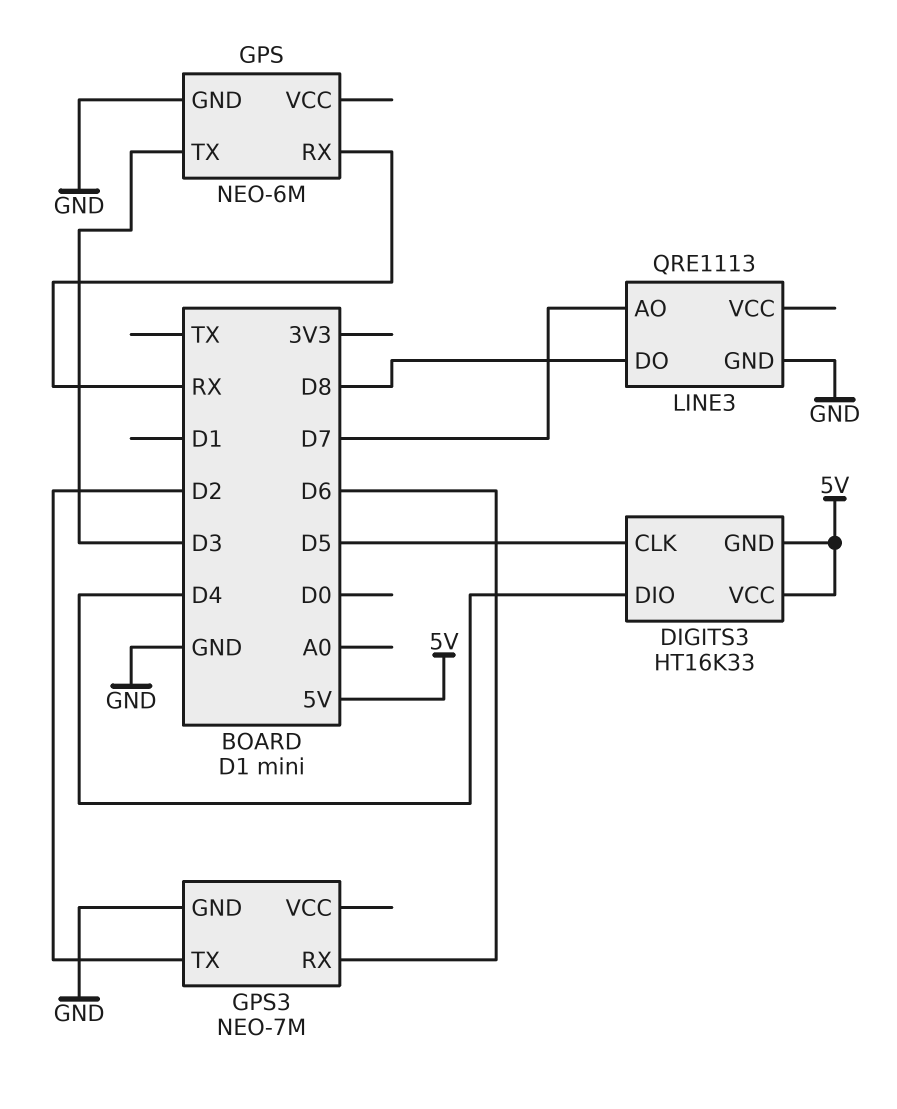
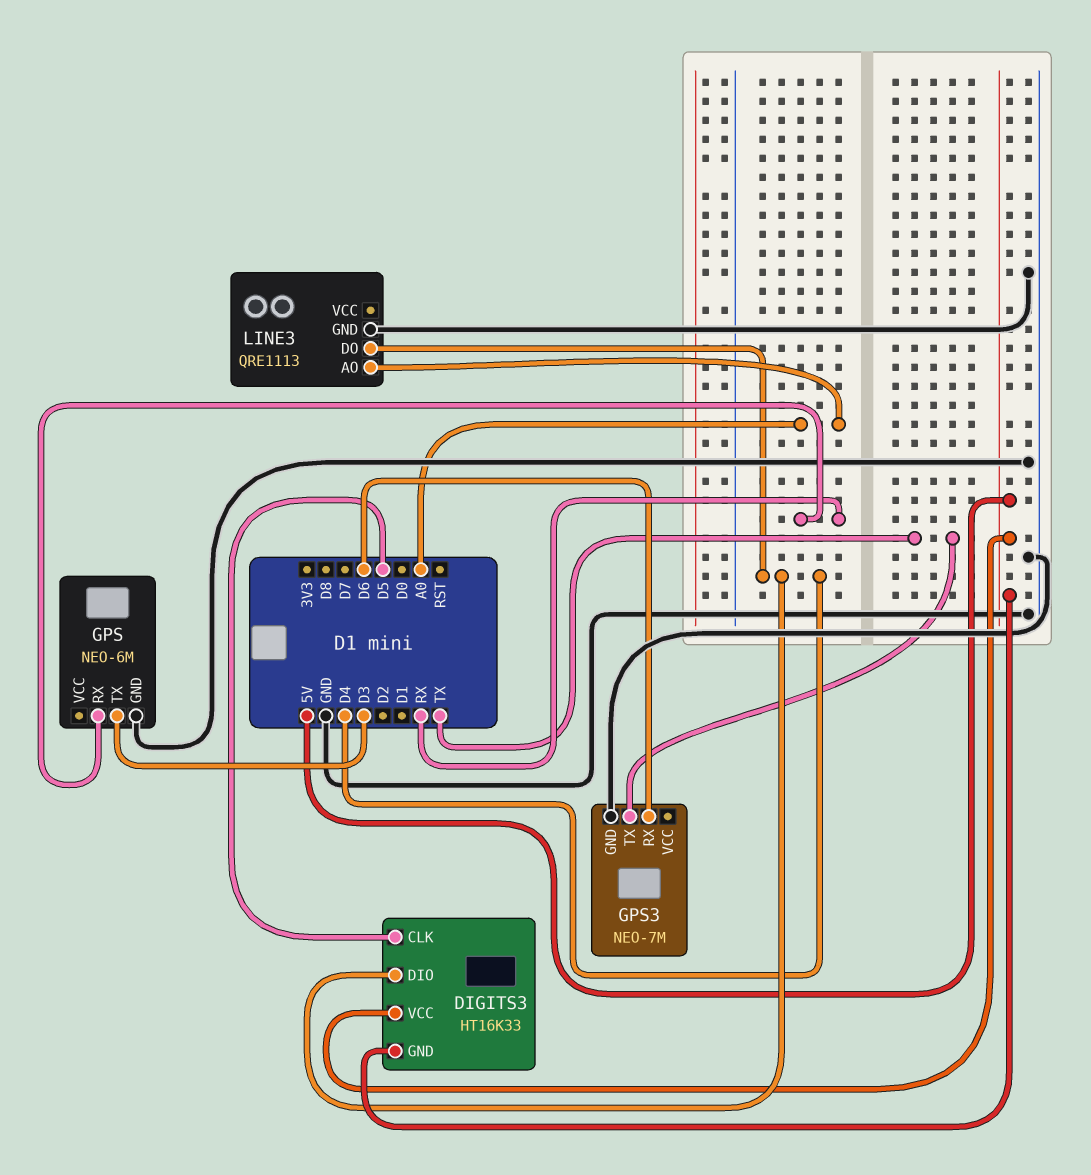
GPS3 pin TX: D2 -> TX
LINE3 pin AO: D7 -> A0
LINE3 pin DO: D8 -> D4

